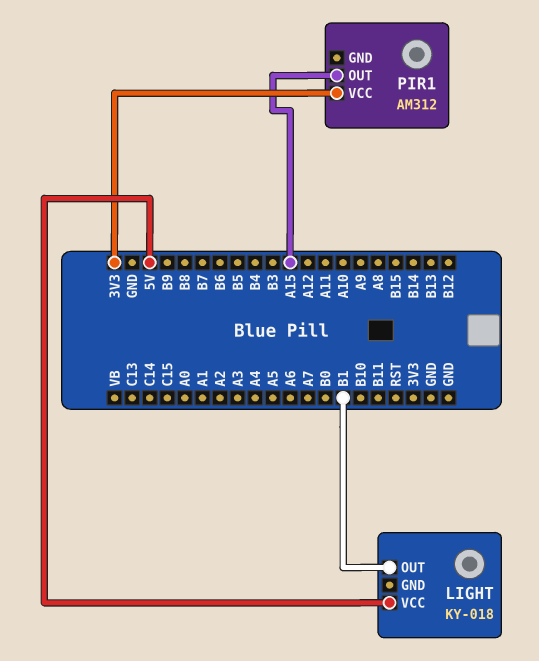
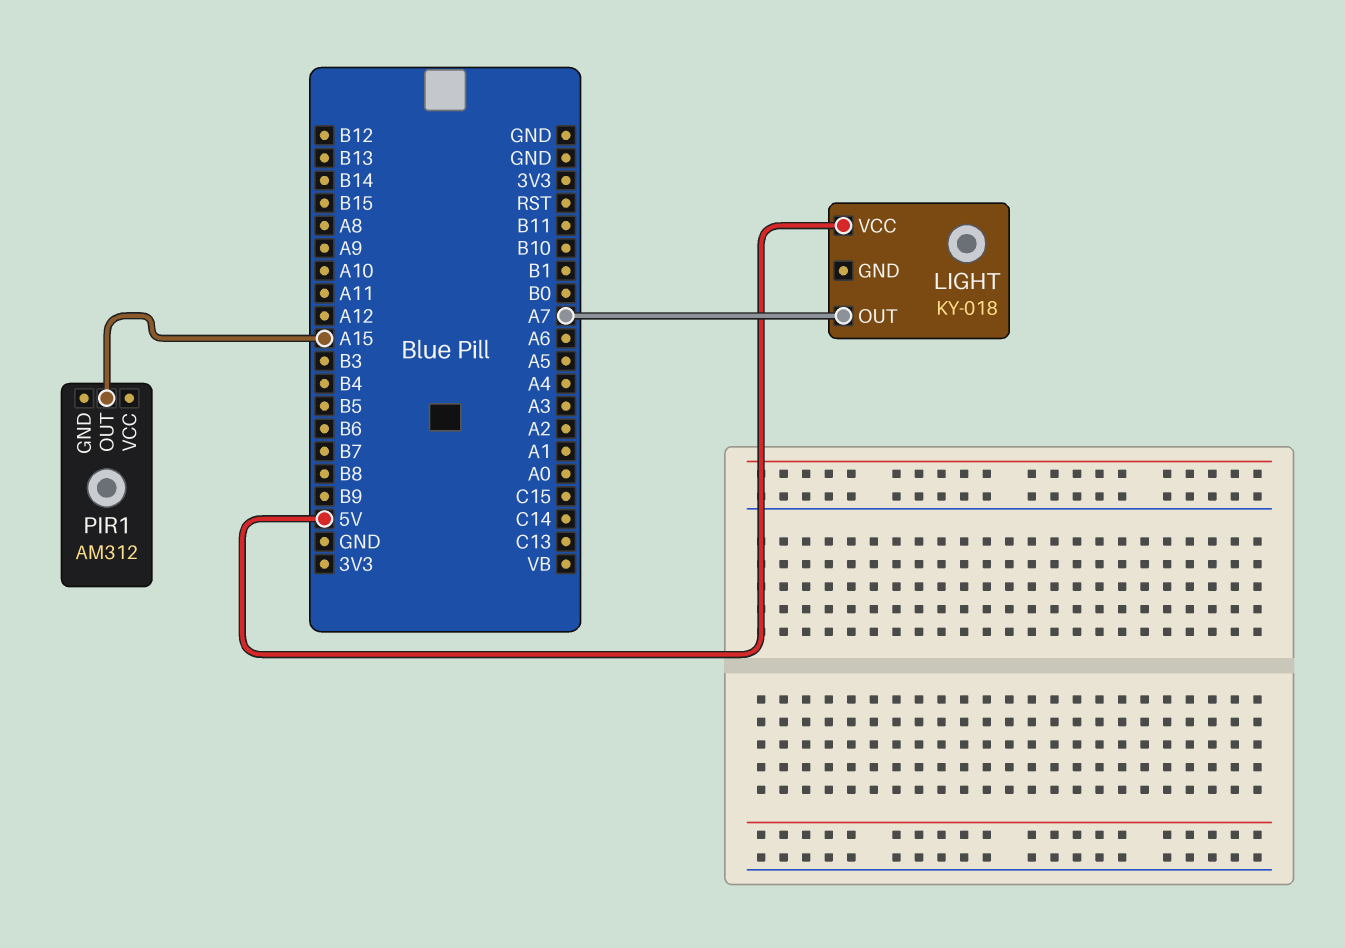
LIGHT pin OUT: B1 -> A7
PIR1 pin VCC: 3V3 -> none

